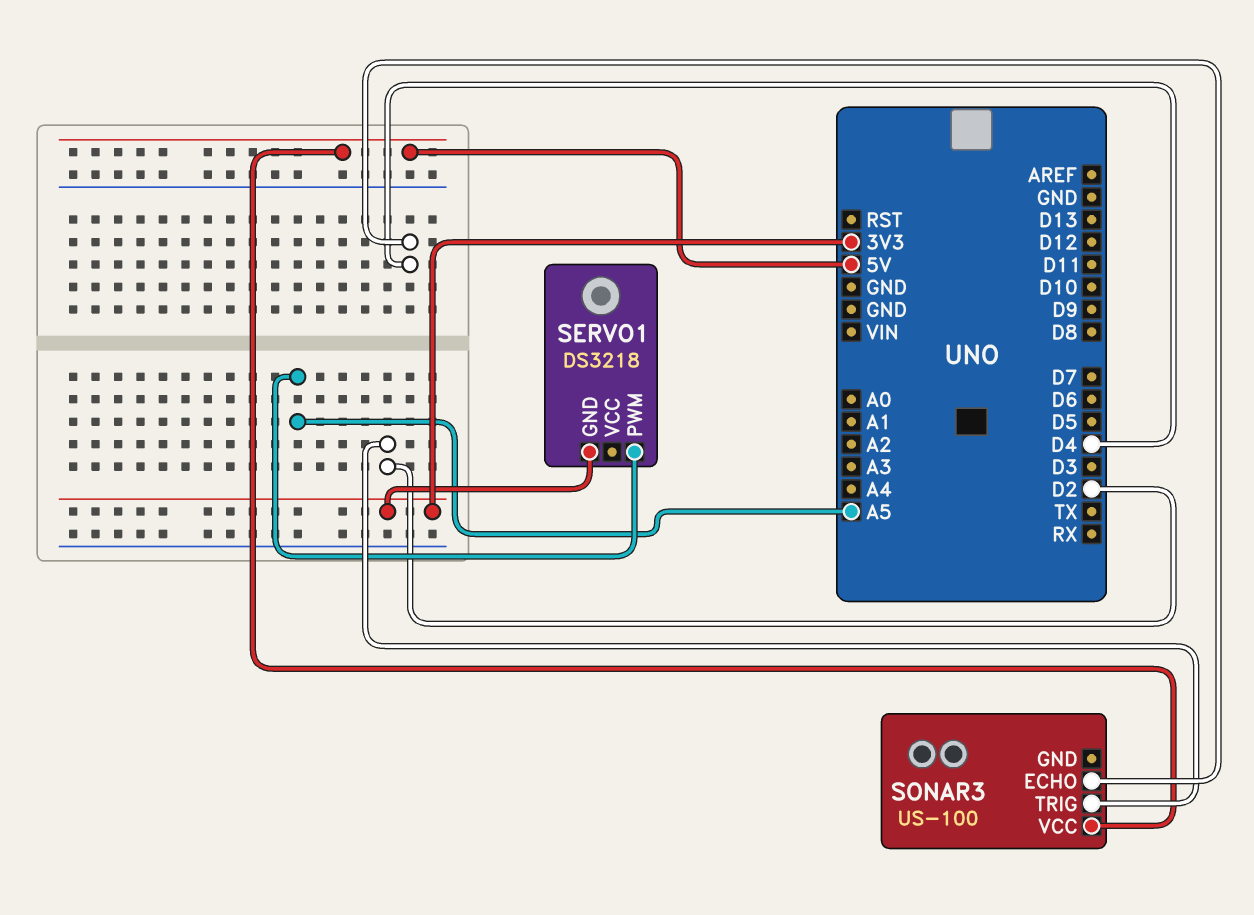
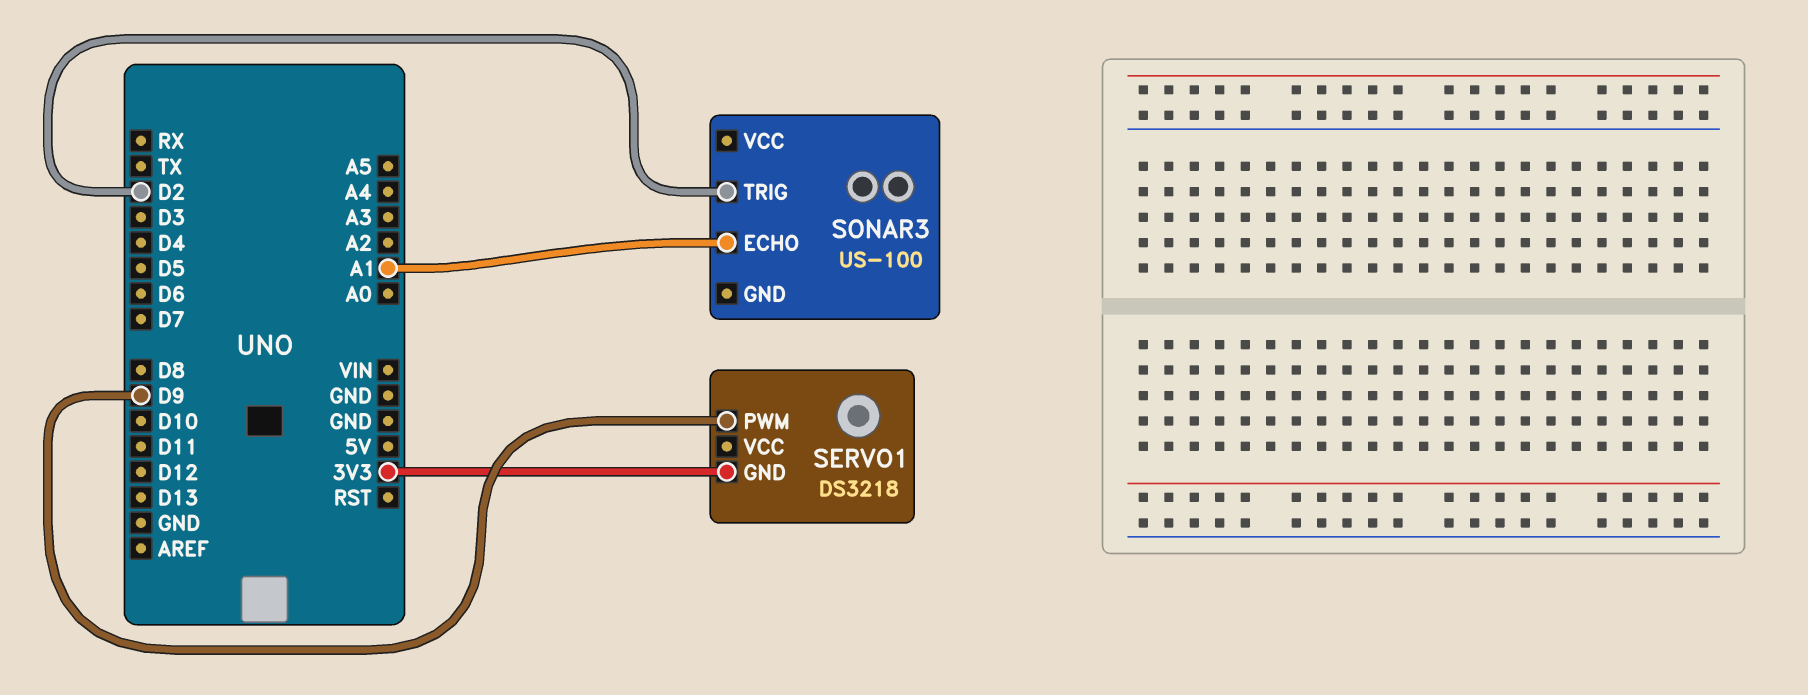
SERVO1 pin PWM: A5 -> D9
SONAR3 pin ECHO: D4 -> A1
SONAR3 pin VCC: 5V -> none

